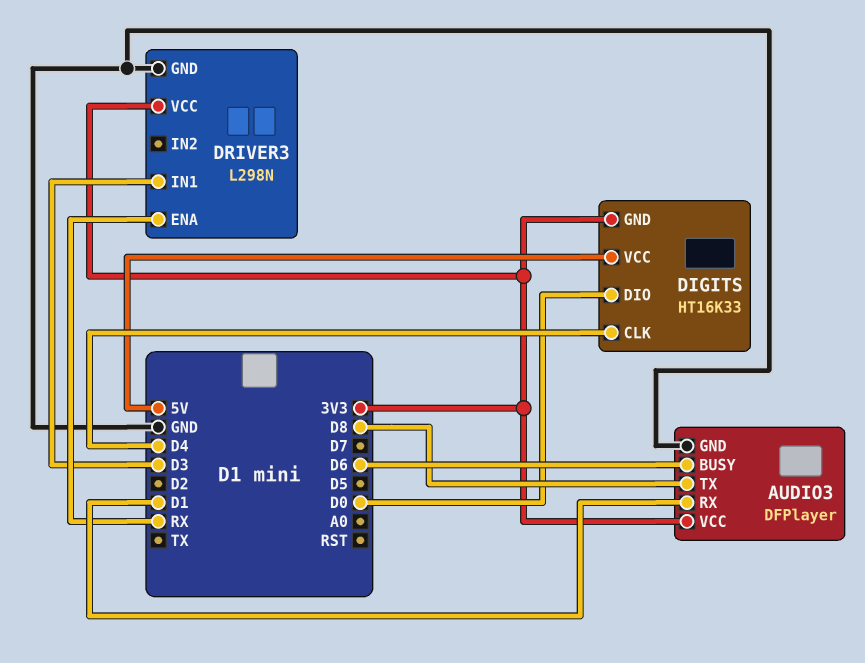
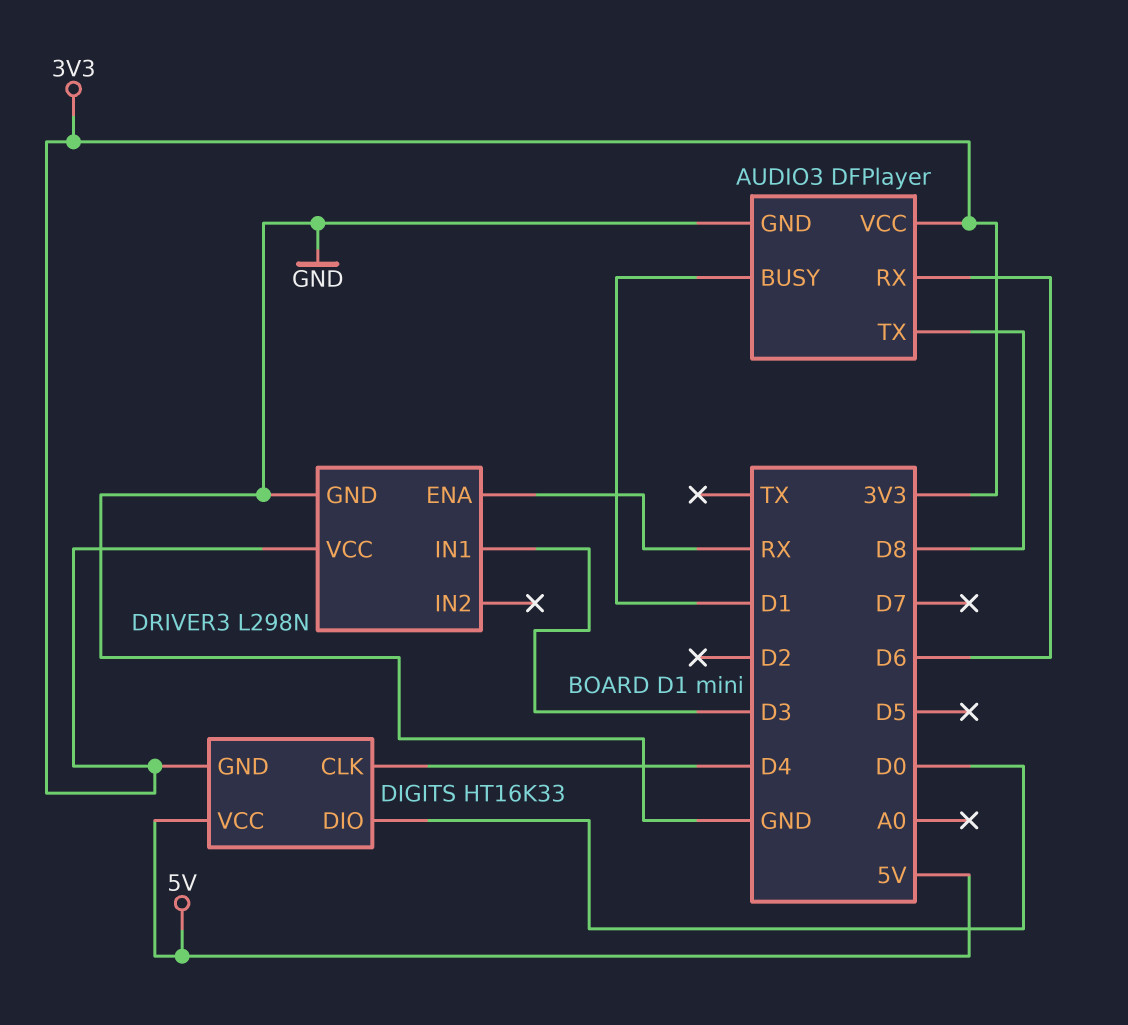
AUDIO3 pin BUSY: D6 -> D1
AUDIO3 pin RX: D1 -> D6

